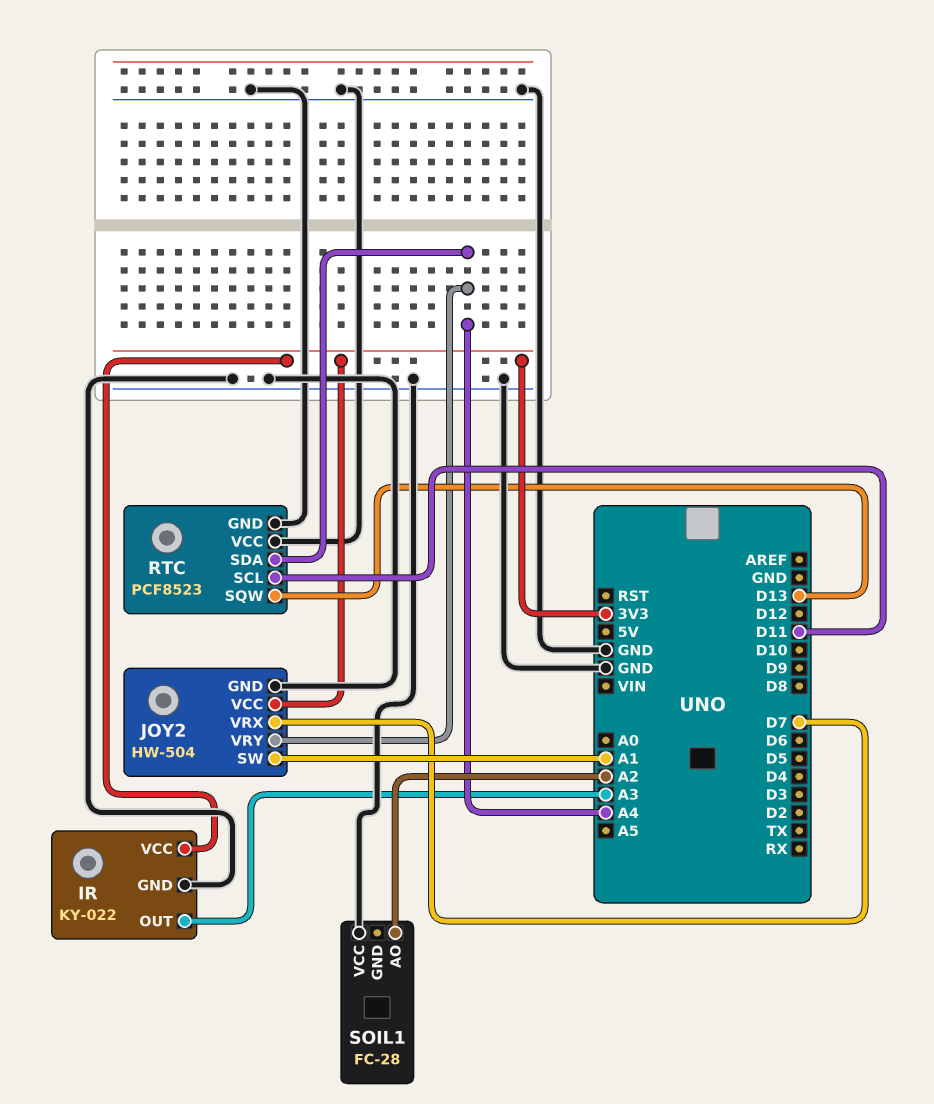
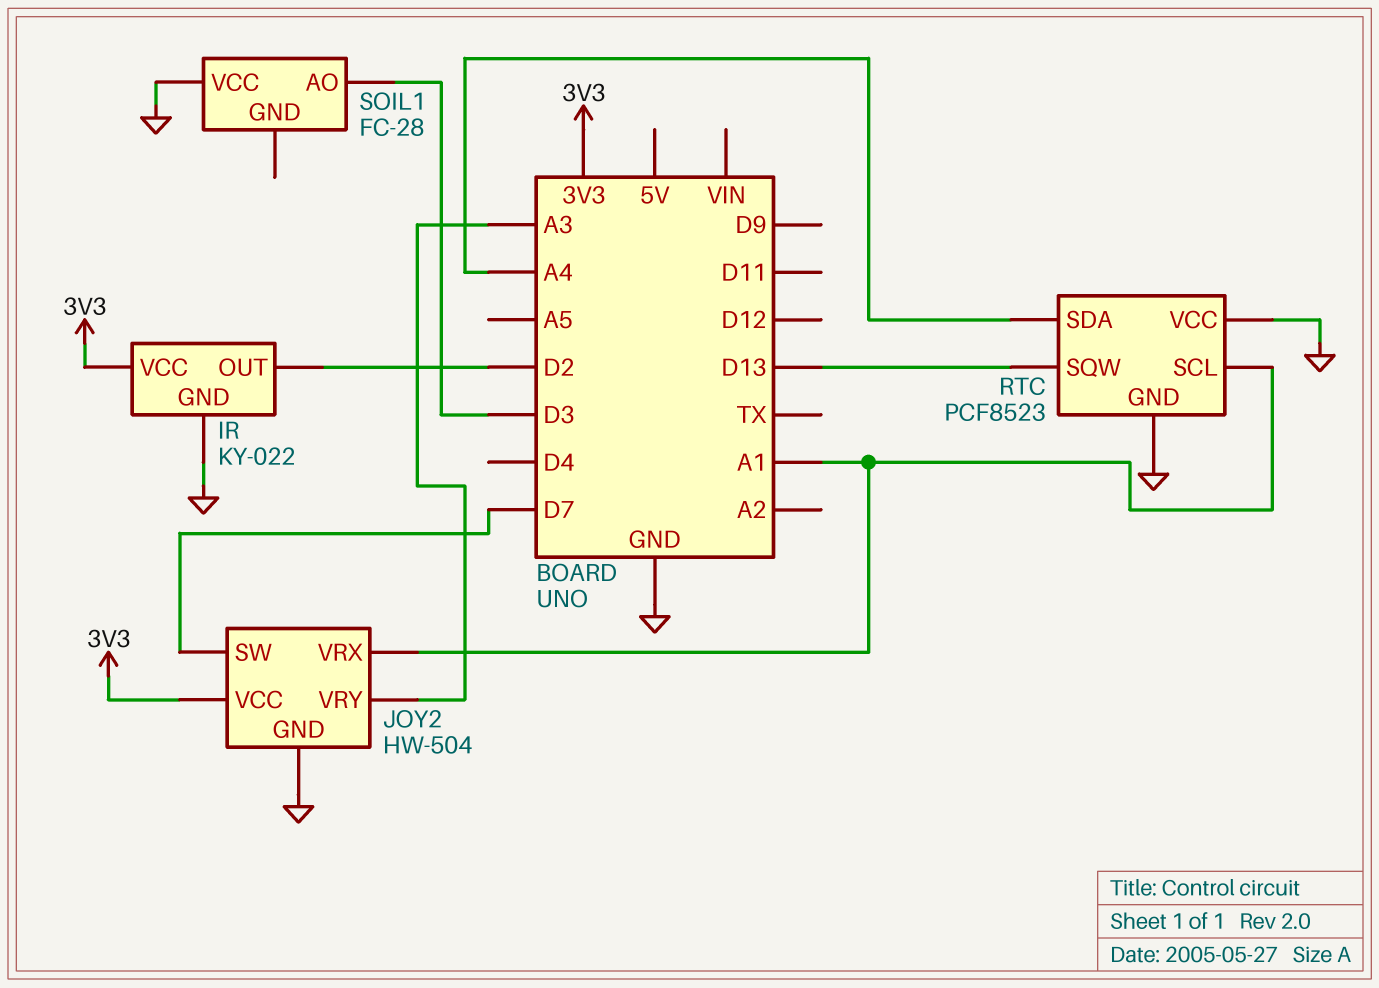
IR pin OUT: A3 -> D2
JOY2 pin SW: A1 -> D7
JOY2 pin VRX: D7 -> A1
JOY2 pin VRY: A4 -> A3
RTC pin SCL: D11 -> A1
SOIL1 pin AO: A2 -> D3

